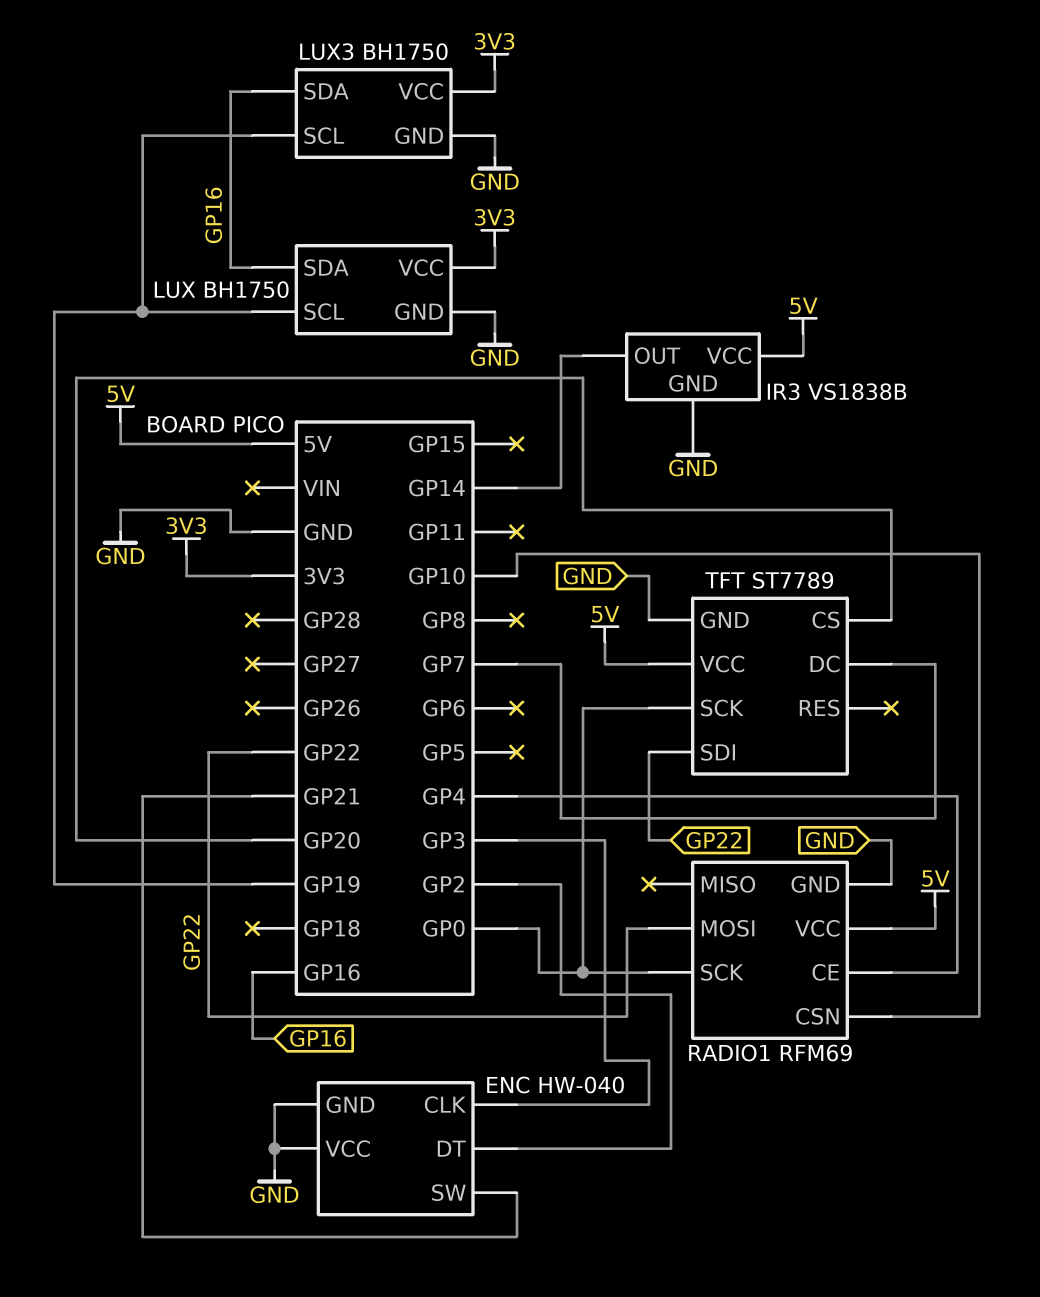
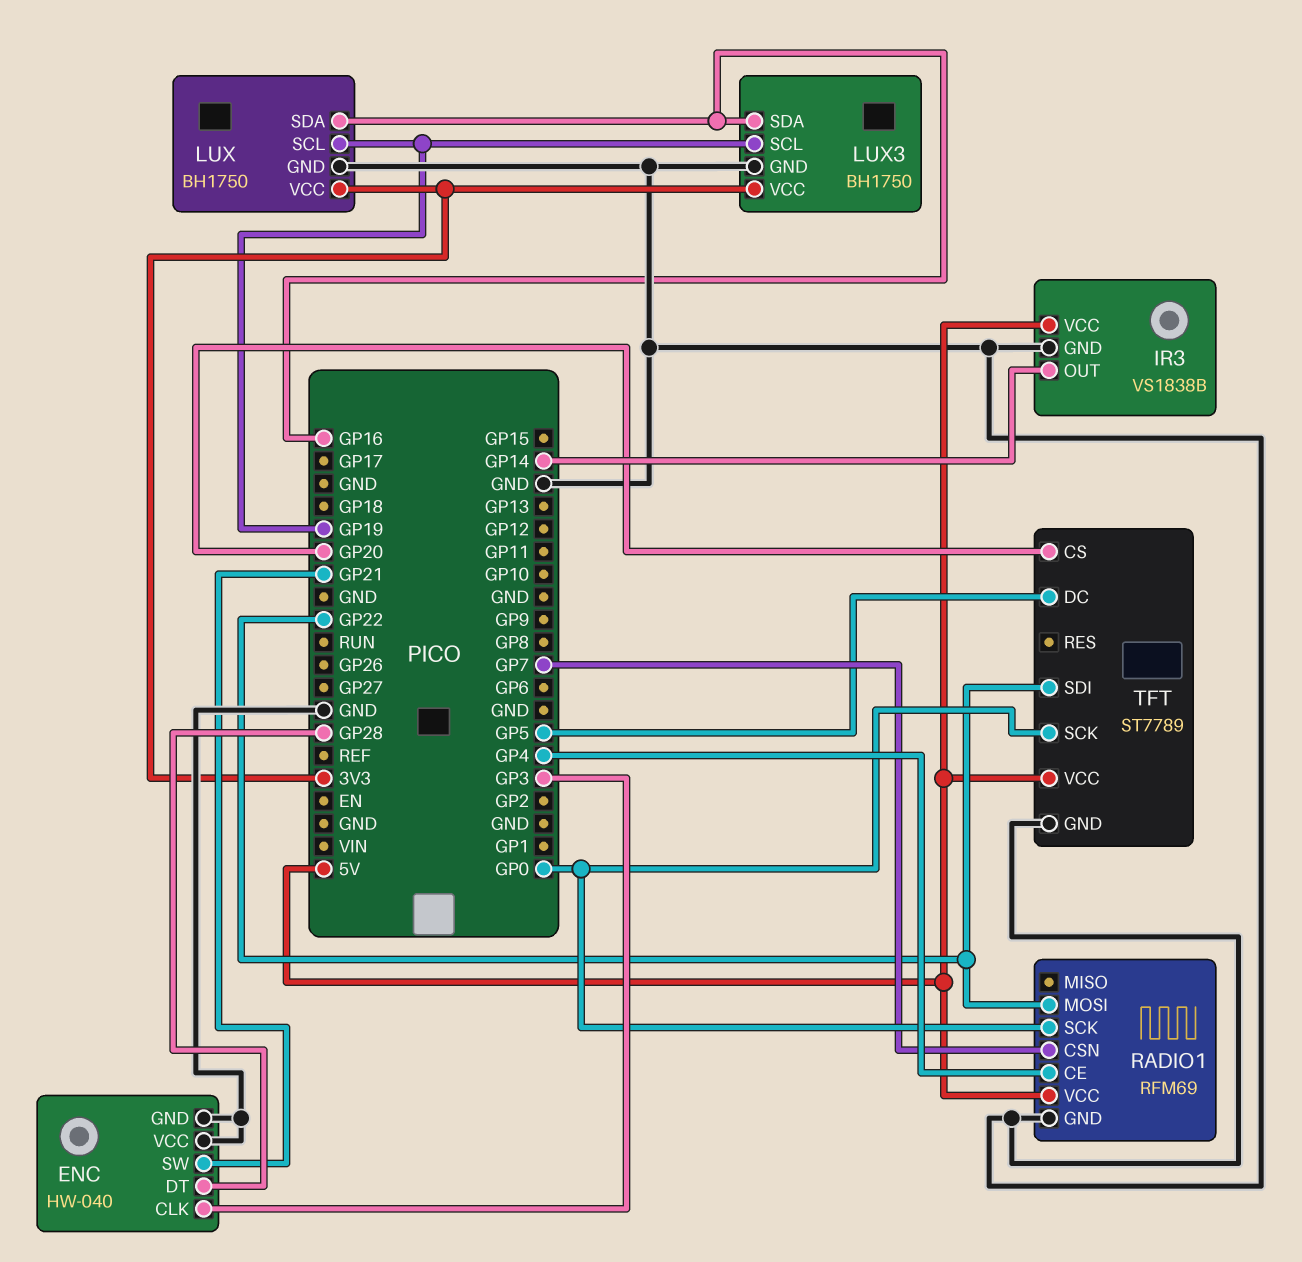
ENC pin DT: GP2 -> GP28
RADIO1 pin CSN: GP10 -> GP7
TFT pin DC: GP7 -> GP5

